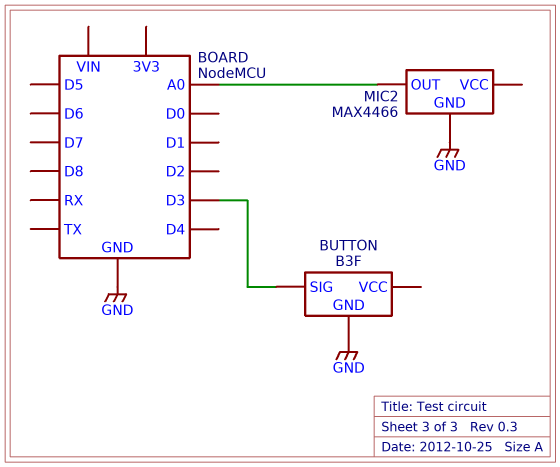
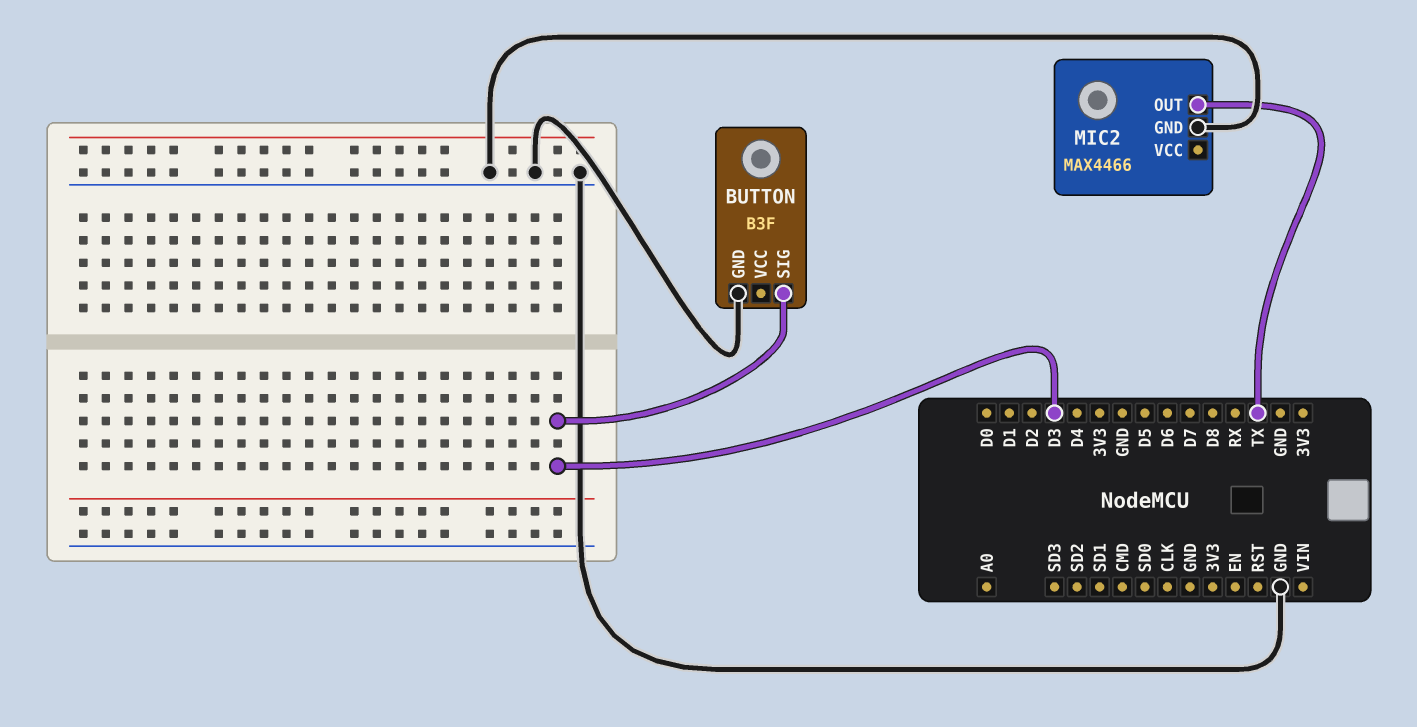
MIC2 pin OUT: A0 -> TX

